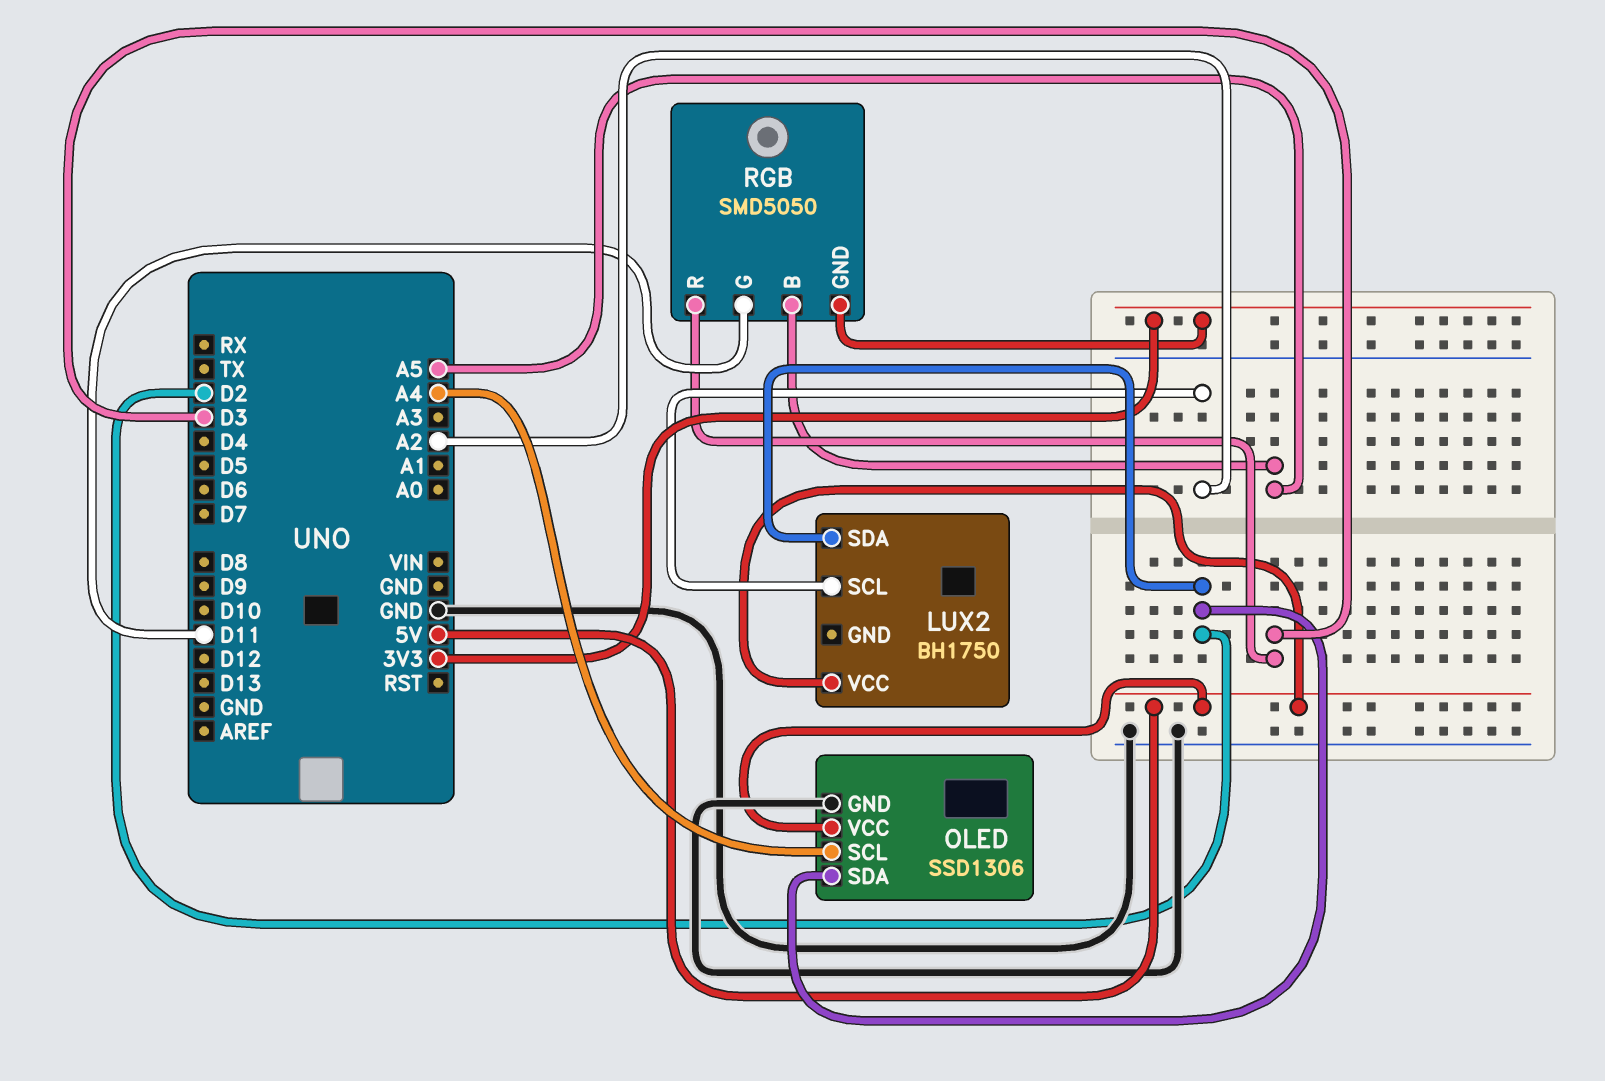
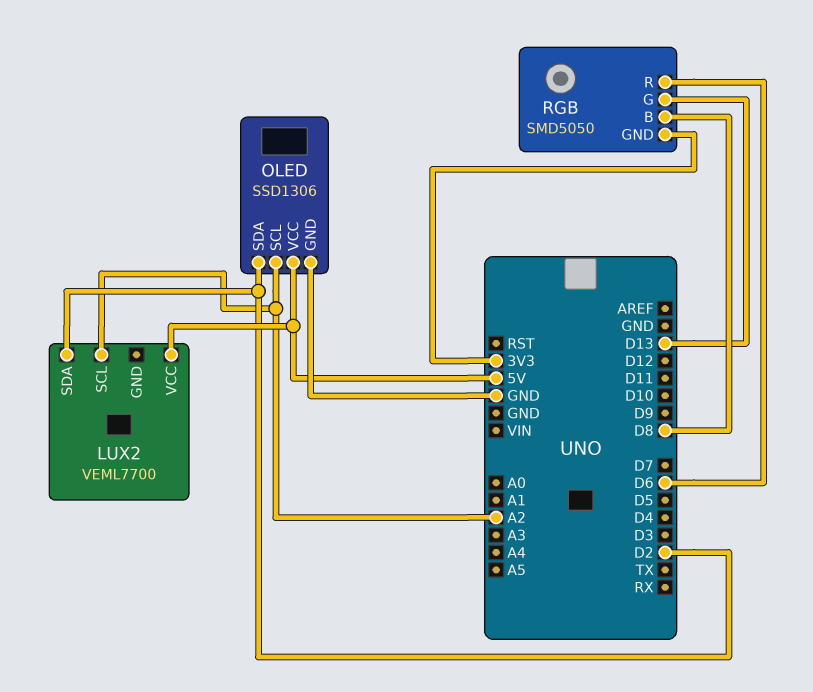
LUX2: BH1750 -> VEML7700
OLED pin SCL: A4 -> A2
RGB pin B: A5 -> D8
RGB pin G: D11 -> D13
RGB pin R: D3 -> D6

